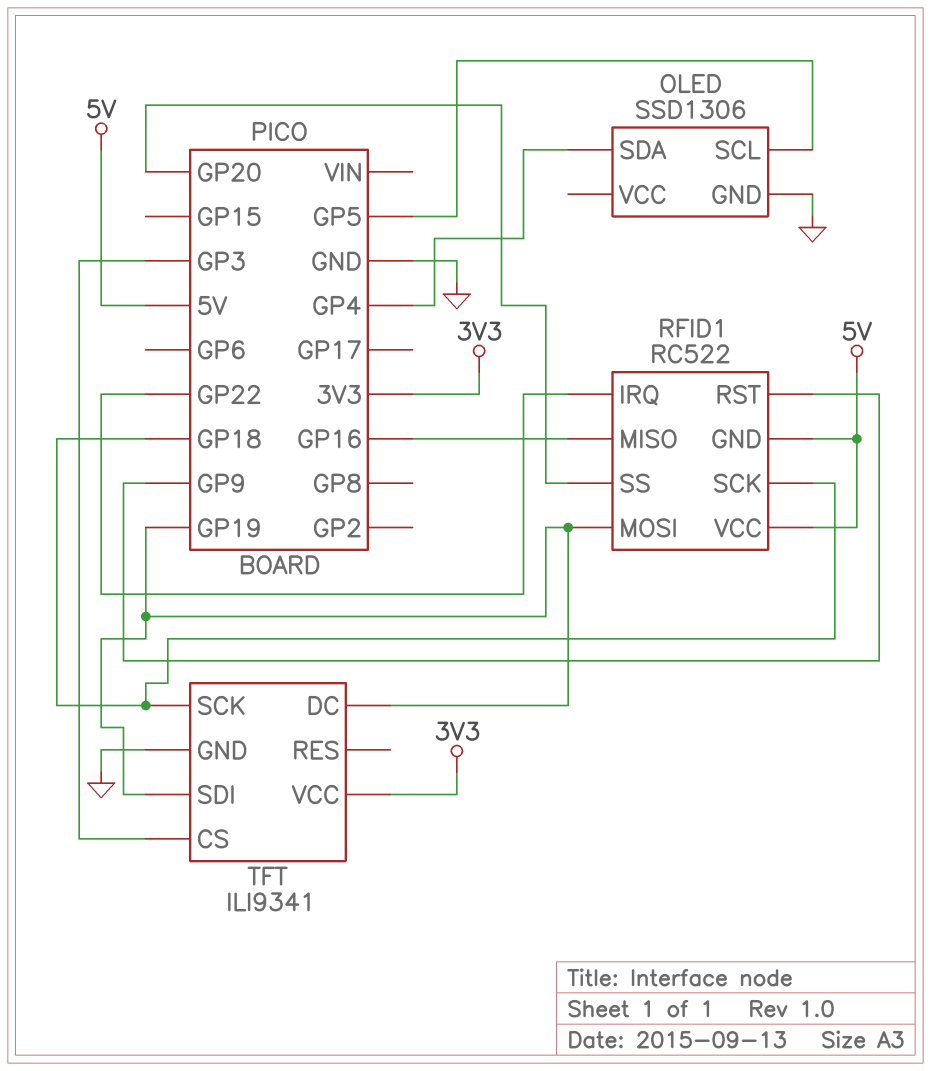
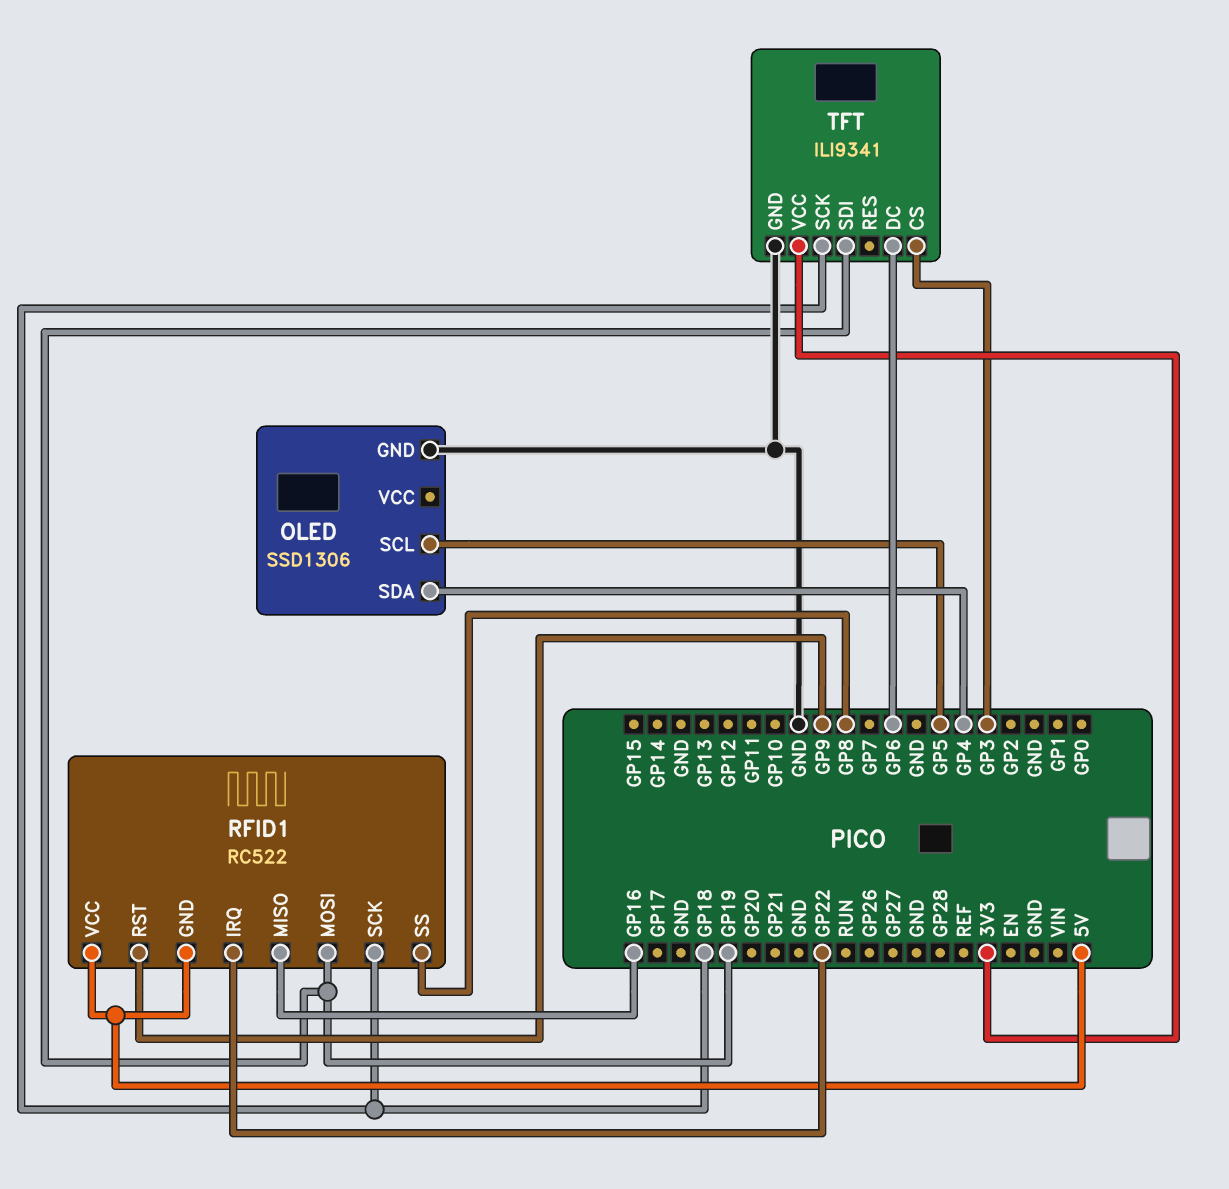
RFID1 pin SS: GP20 -> GP8
TFT pin DC: GP19 -> GP6

